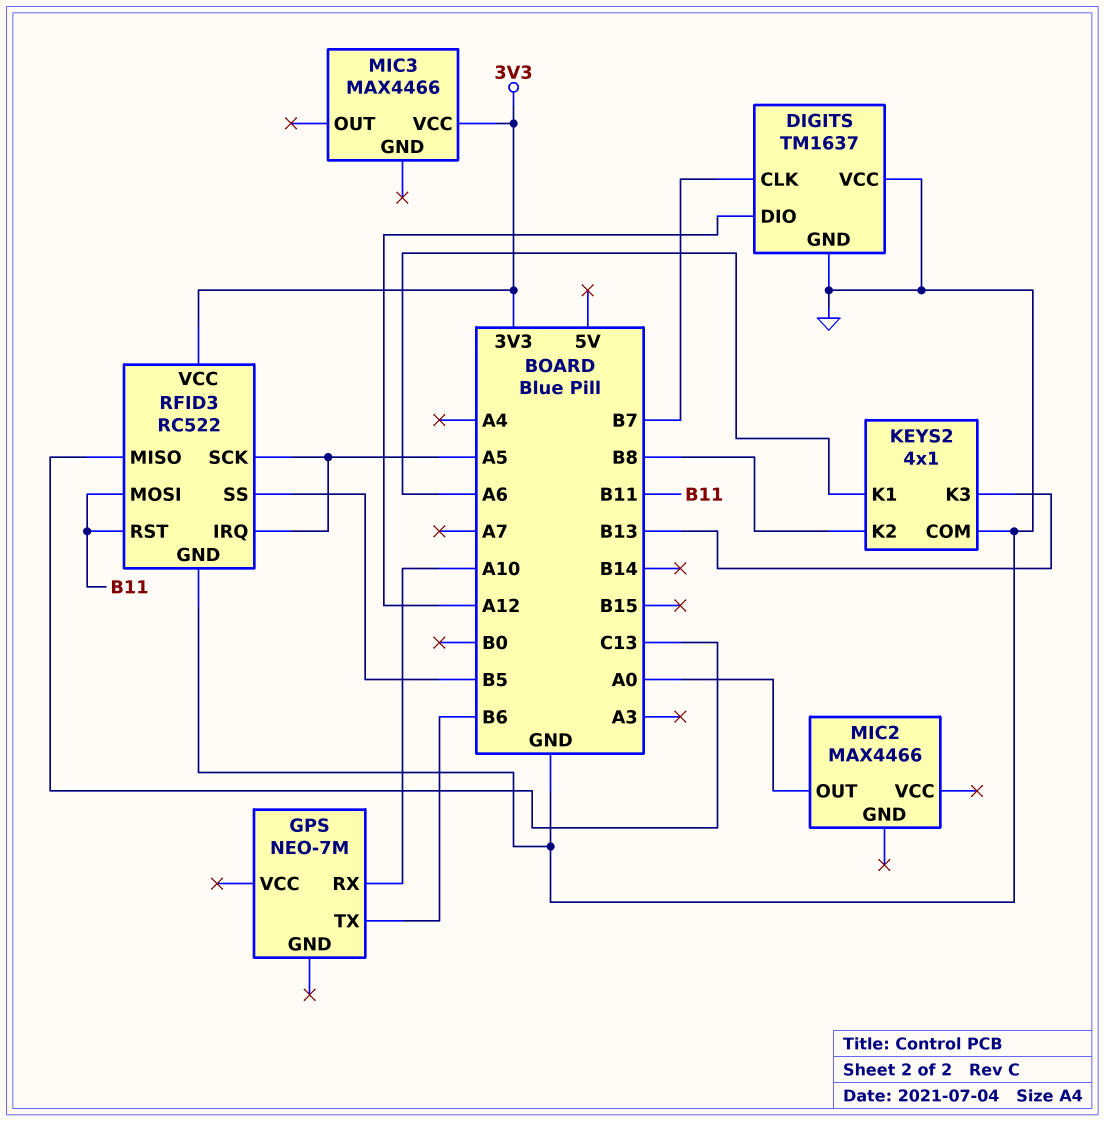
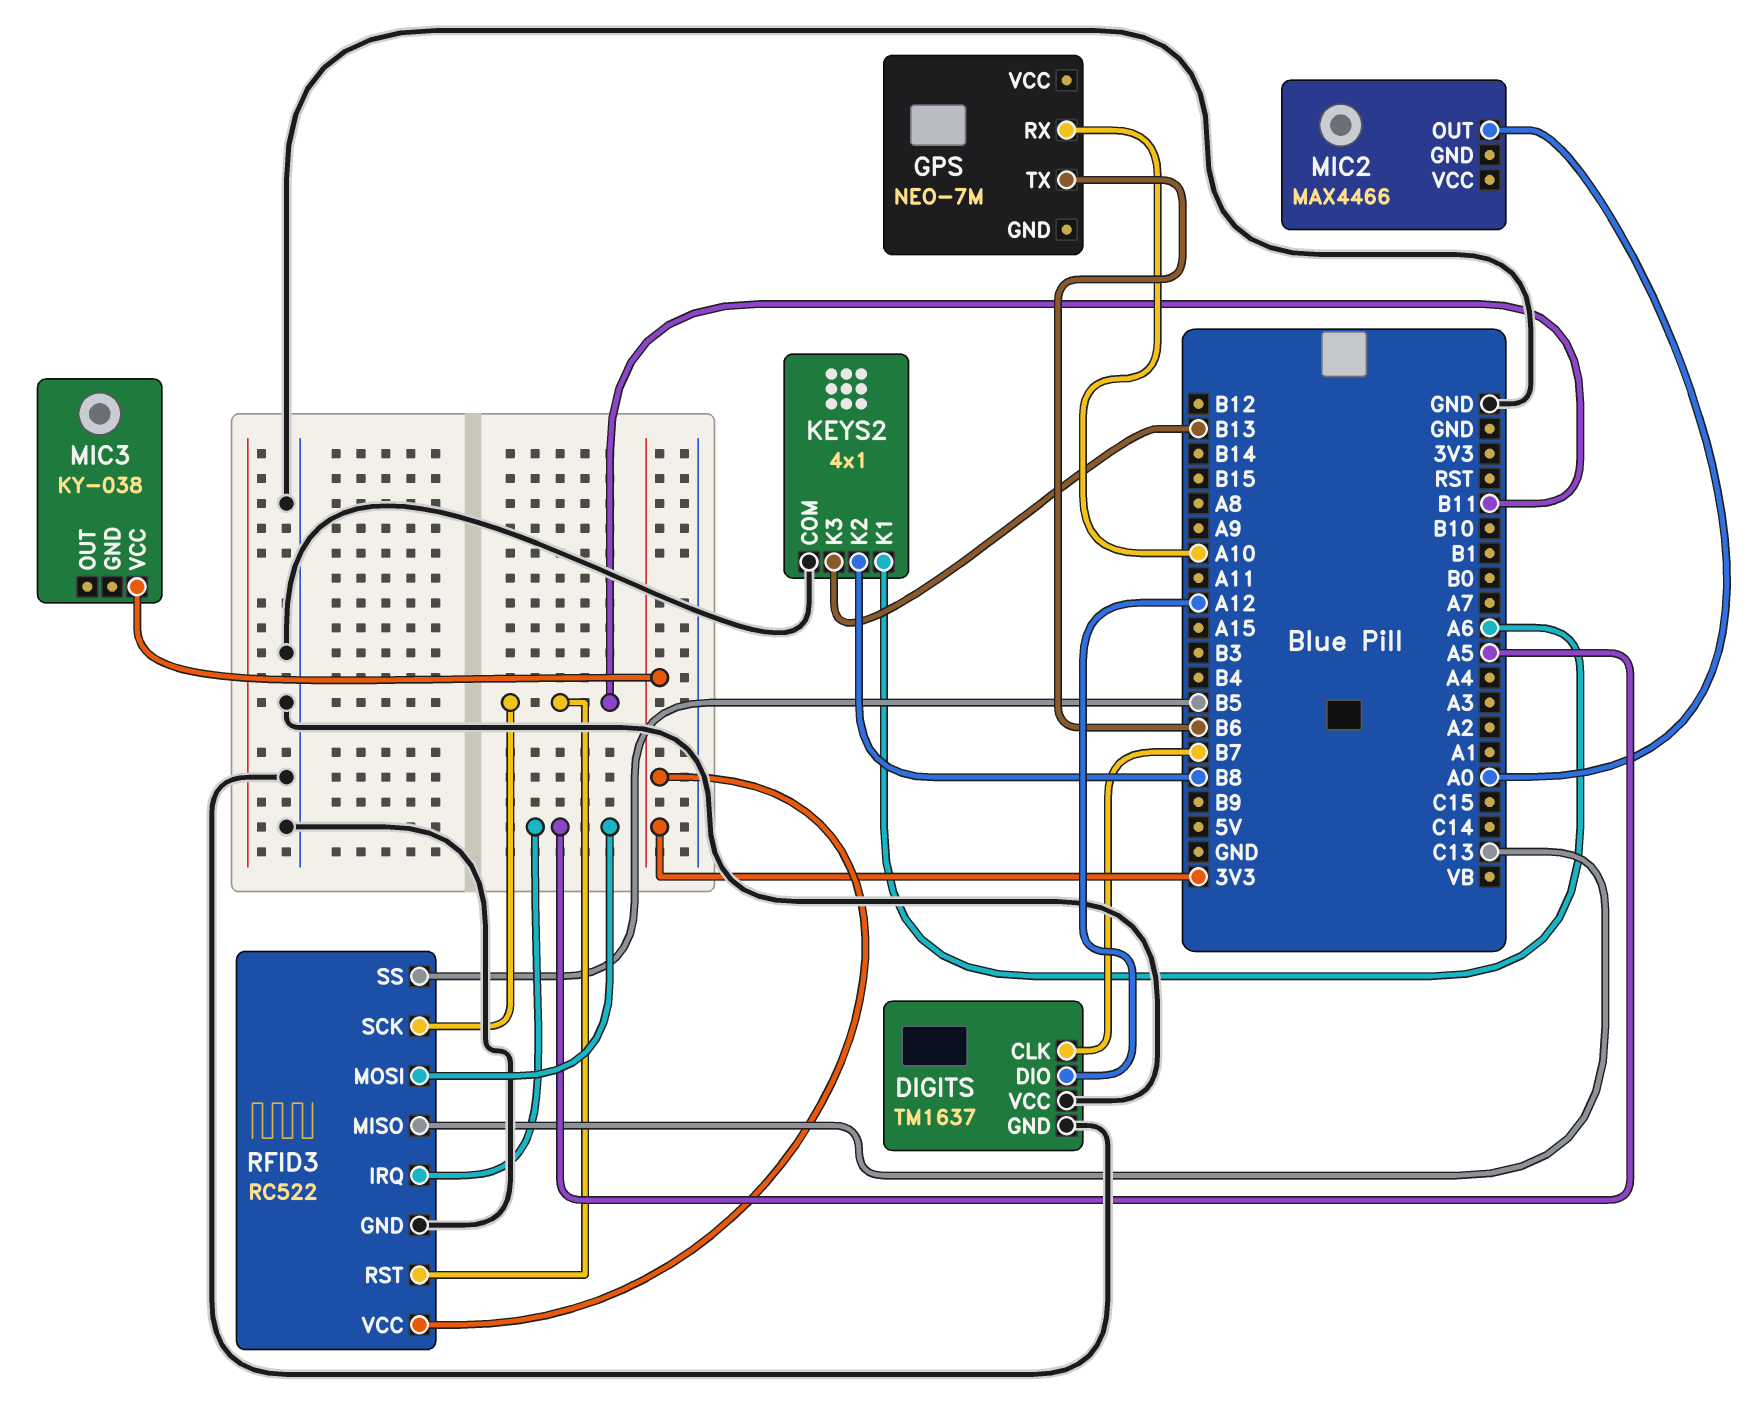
MIC3: MAX4466 -> KY-038
RFID3 pin MOSI: B11 -> A5
RFID3 pin SCK: A5 -> B11

